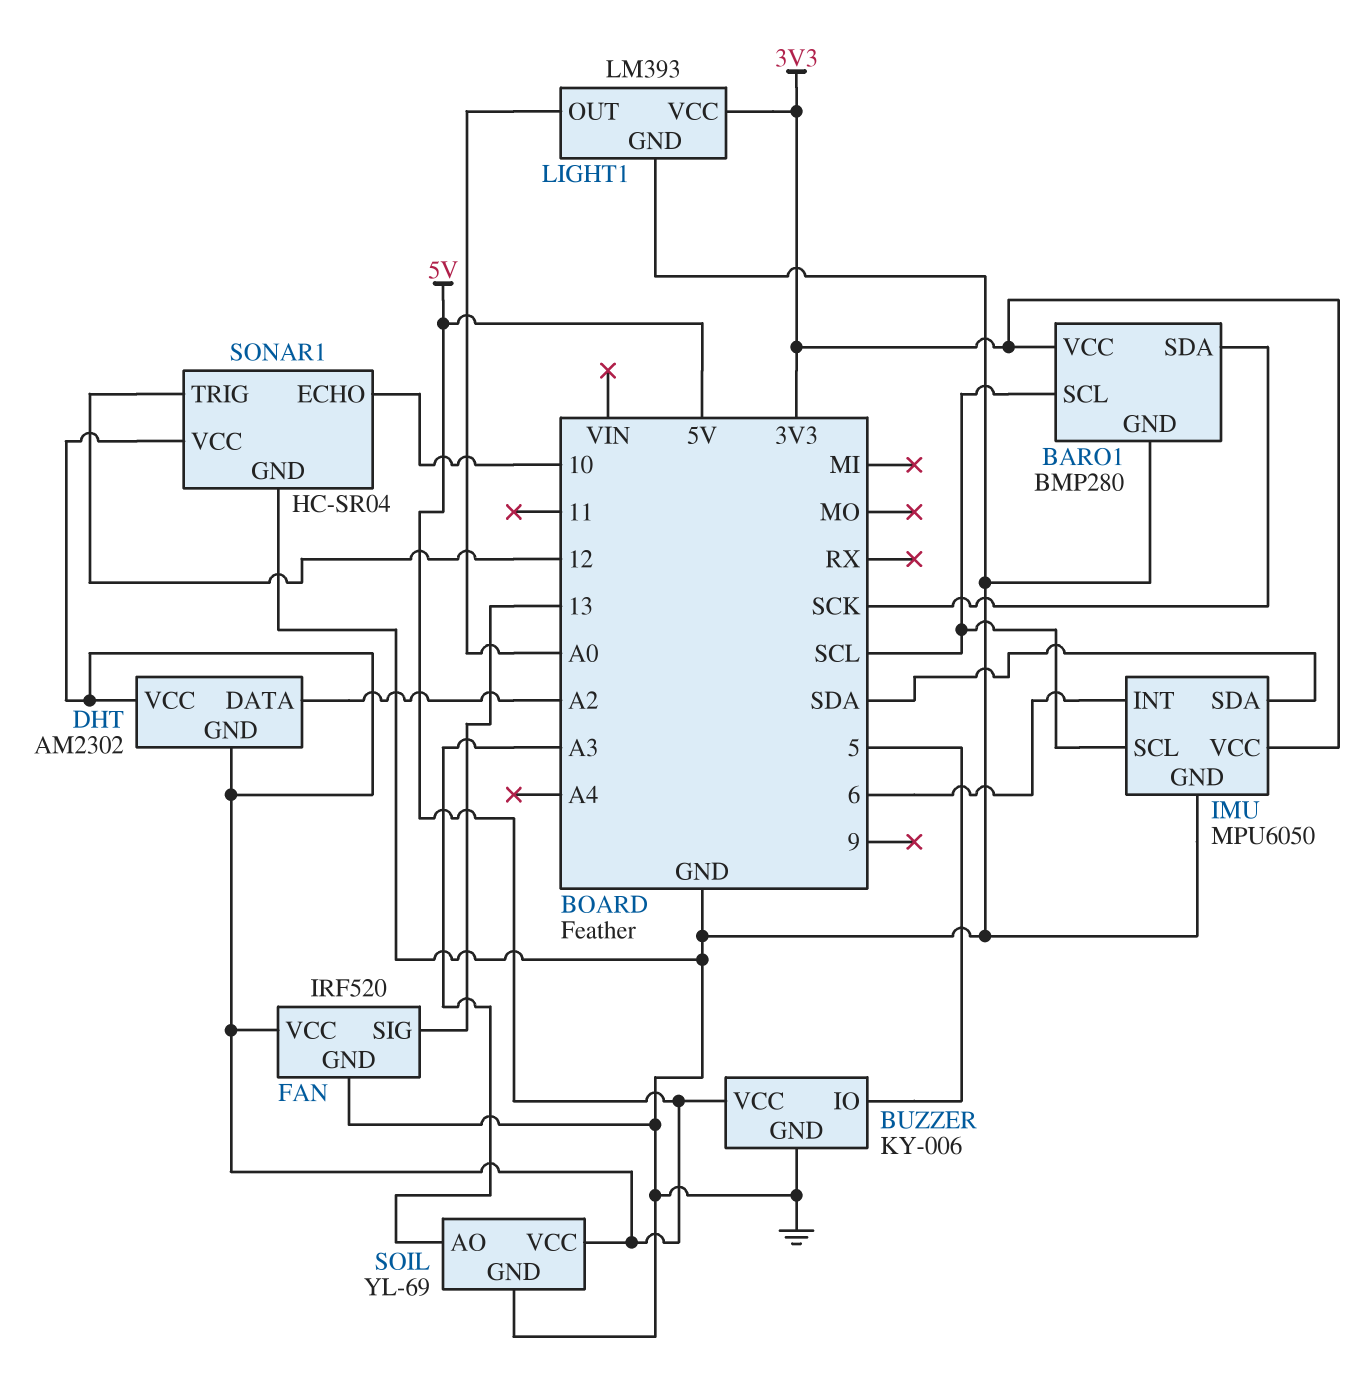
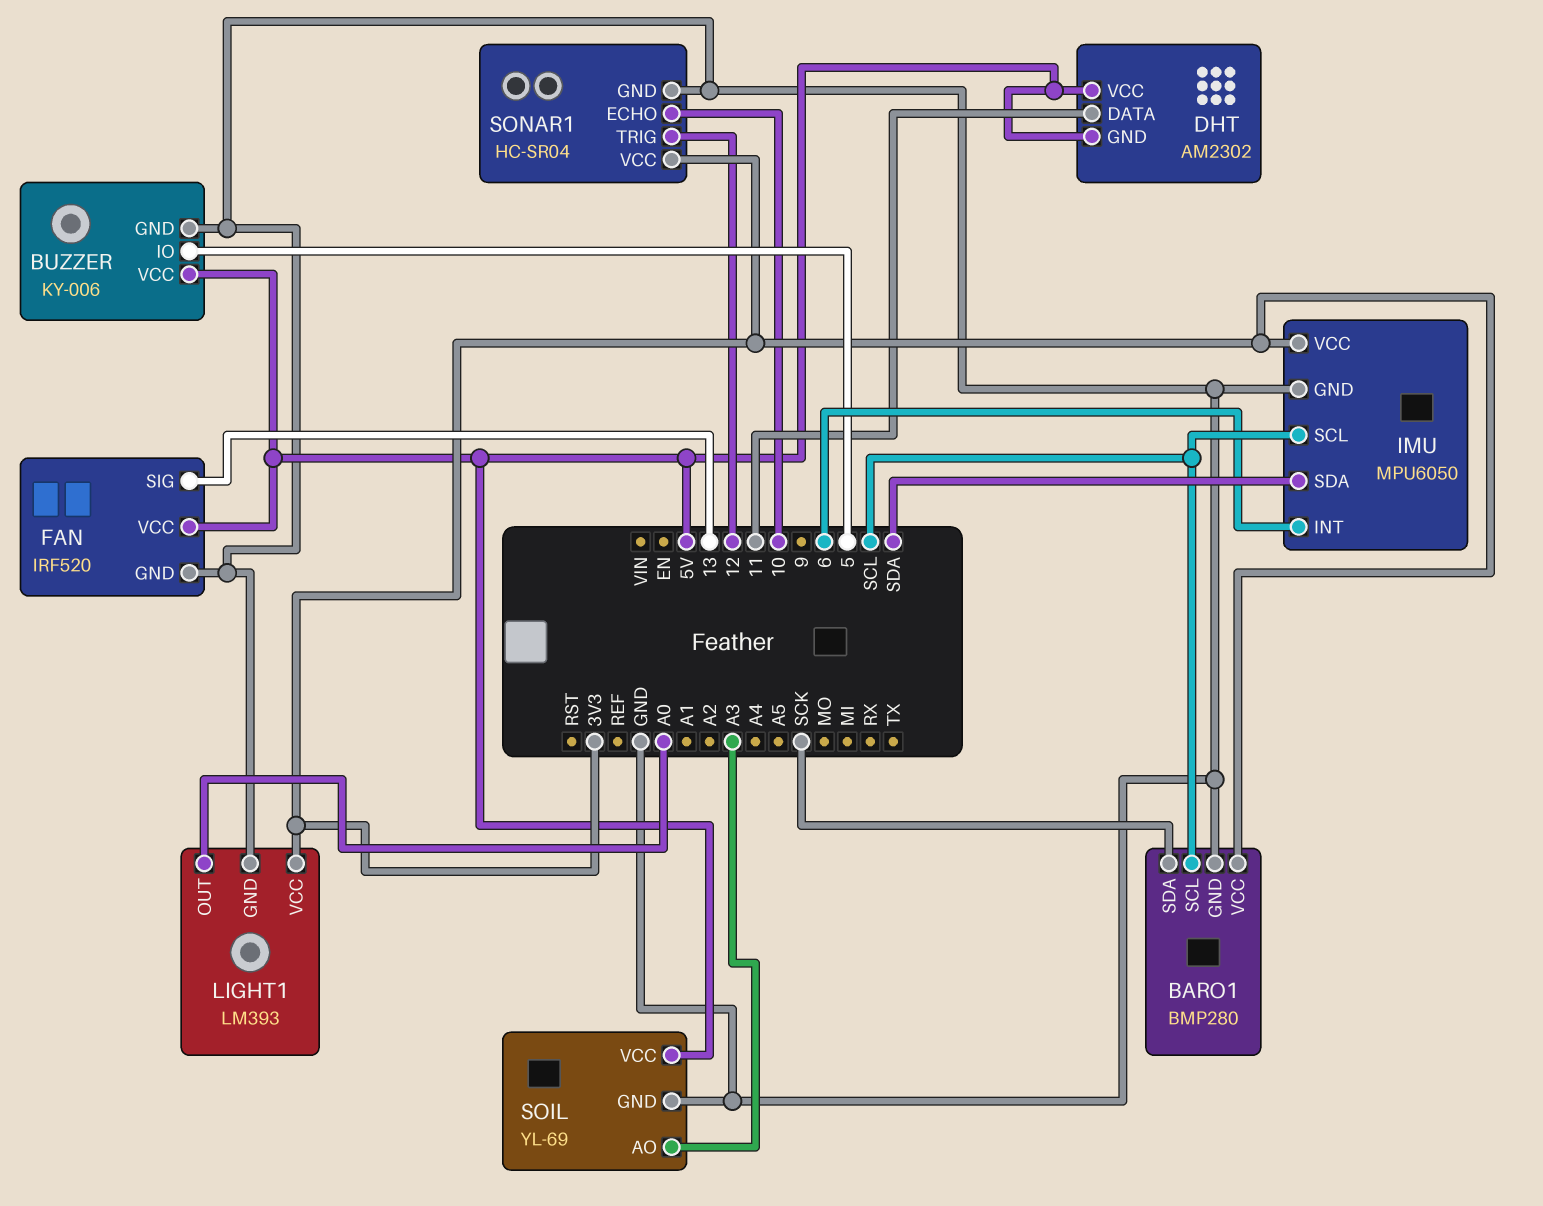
DHT pin DATA: A2 -> 11
SONAR1 pin VCC: 5V -> 3V3

